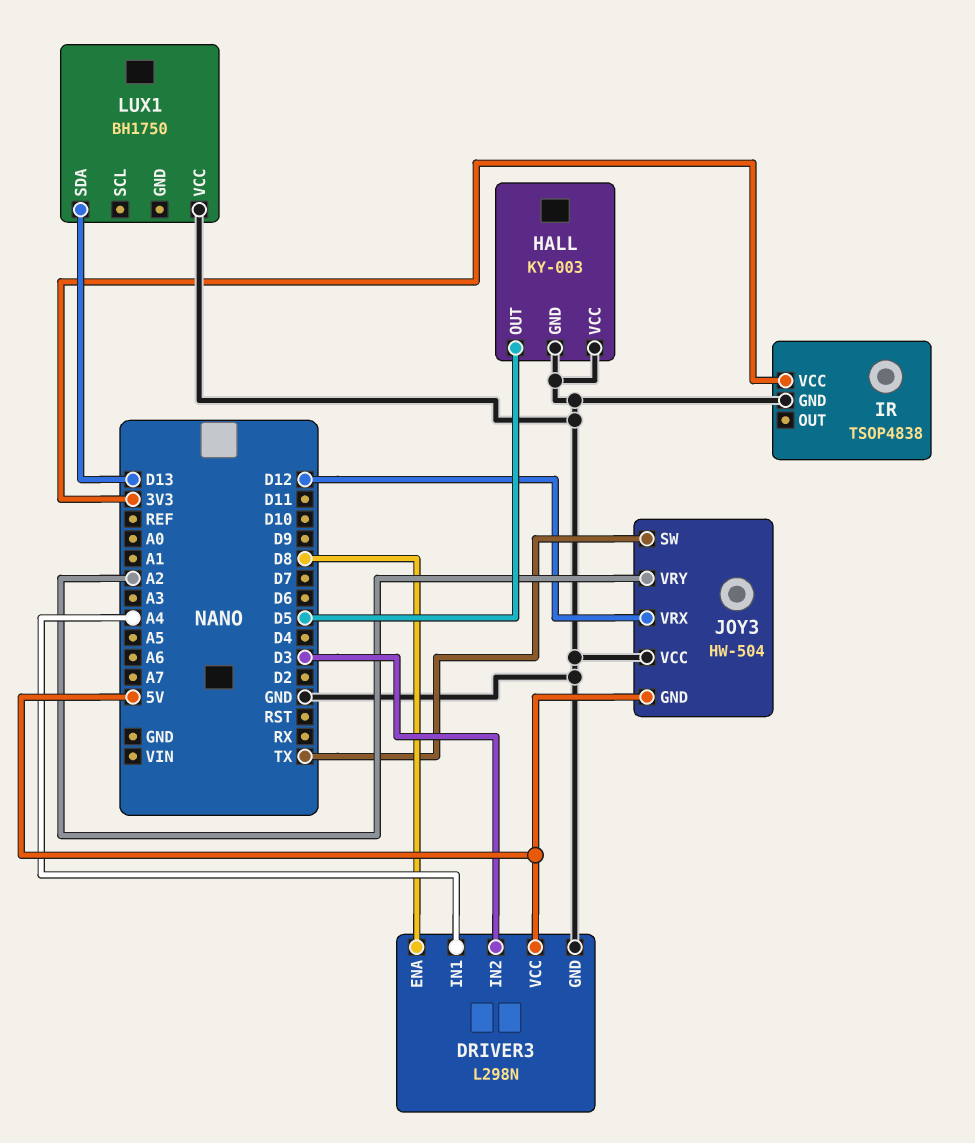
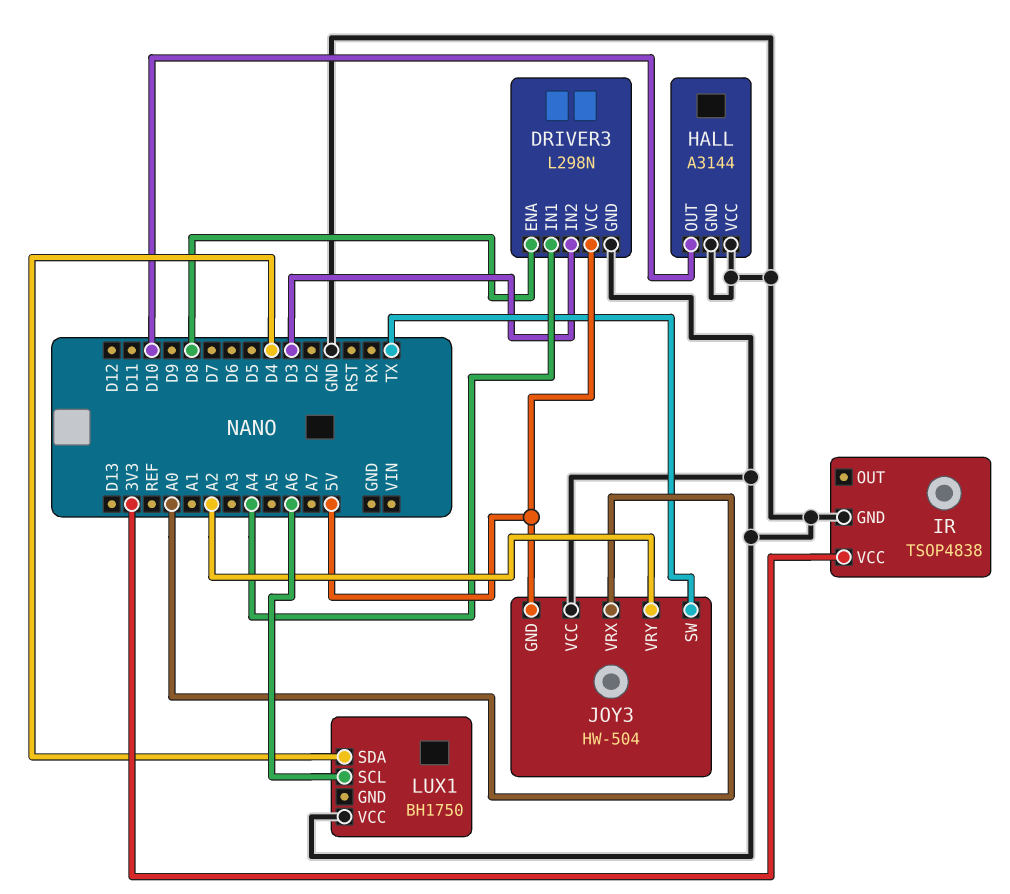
HALL: KY-003 -> A3144
HALL pin OUT: D5 -> D10
JOY3 pin VRX: D12 -> A0
LUX1 pin SCL: none -> A6
LUX1 pin SDA: D13 -> D4

